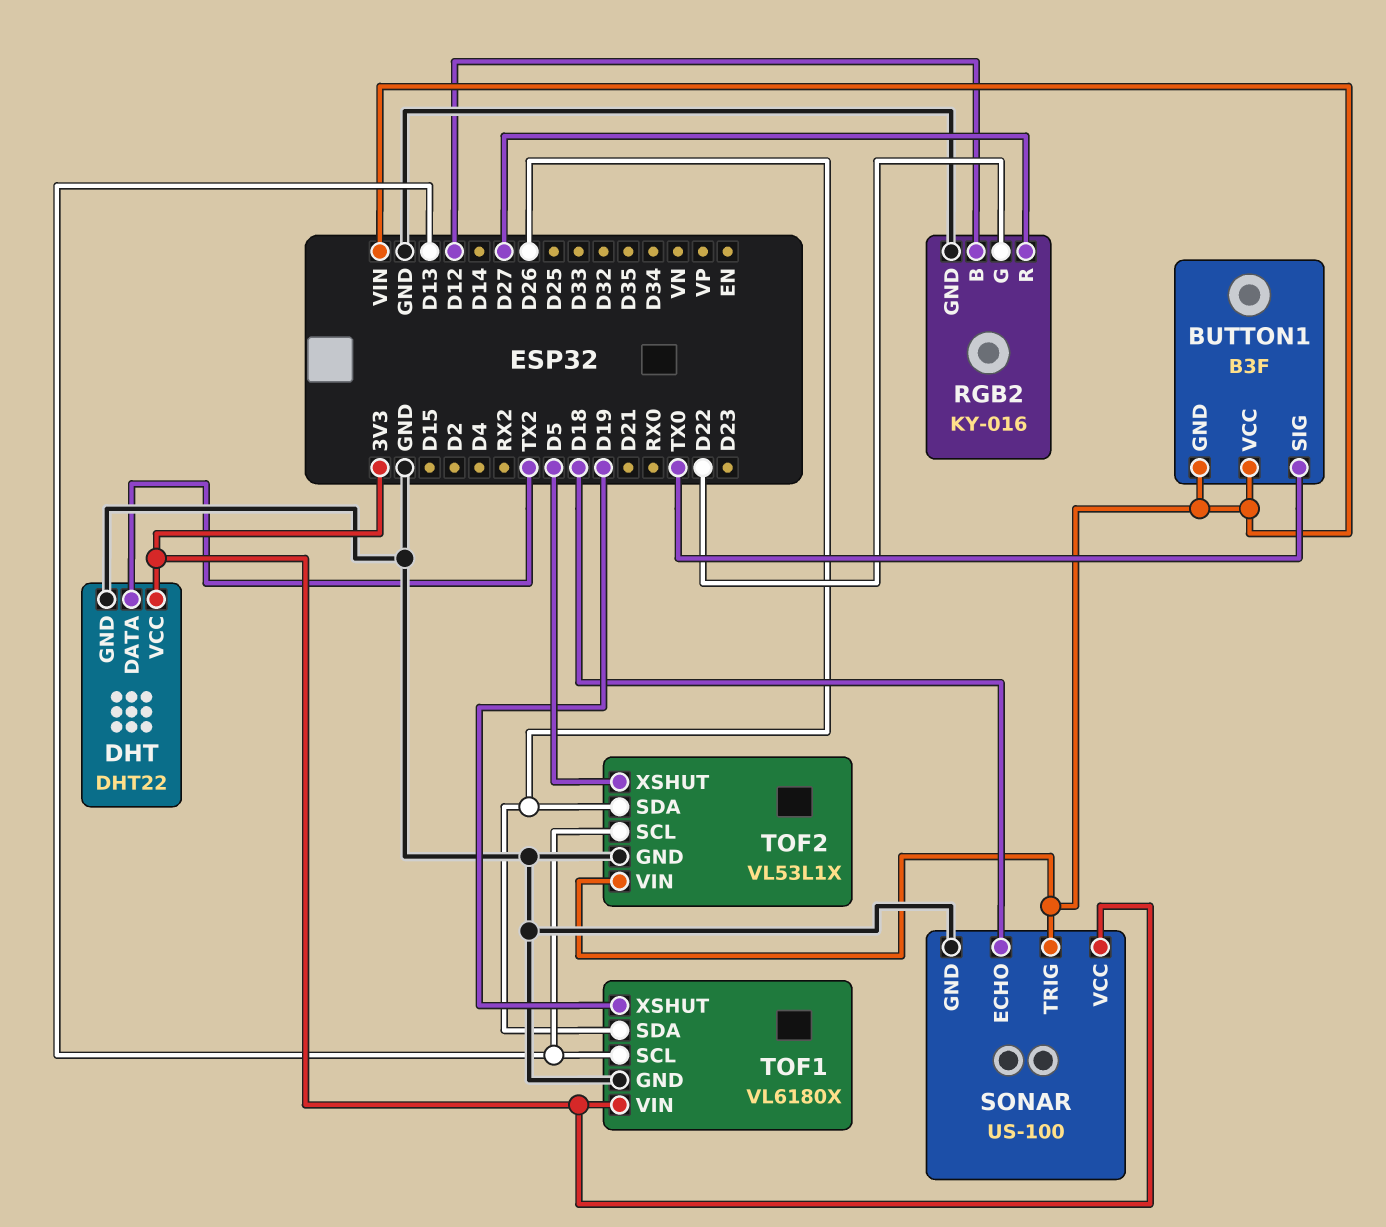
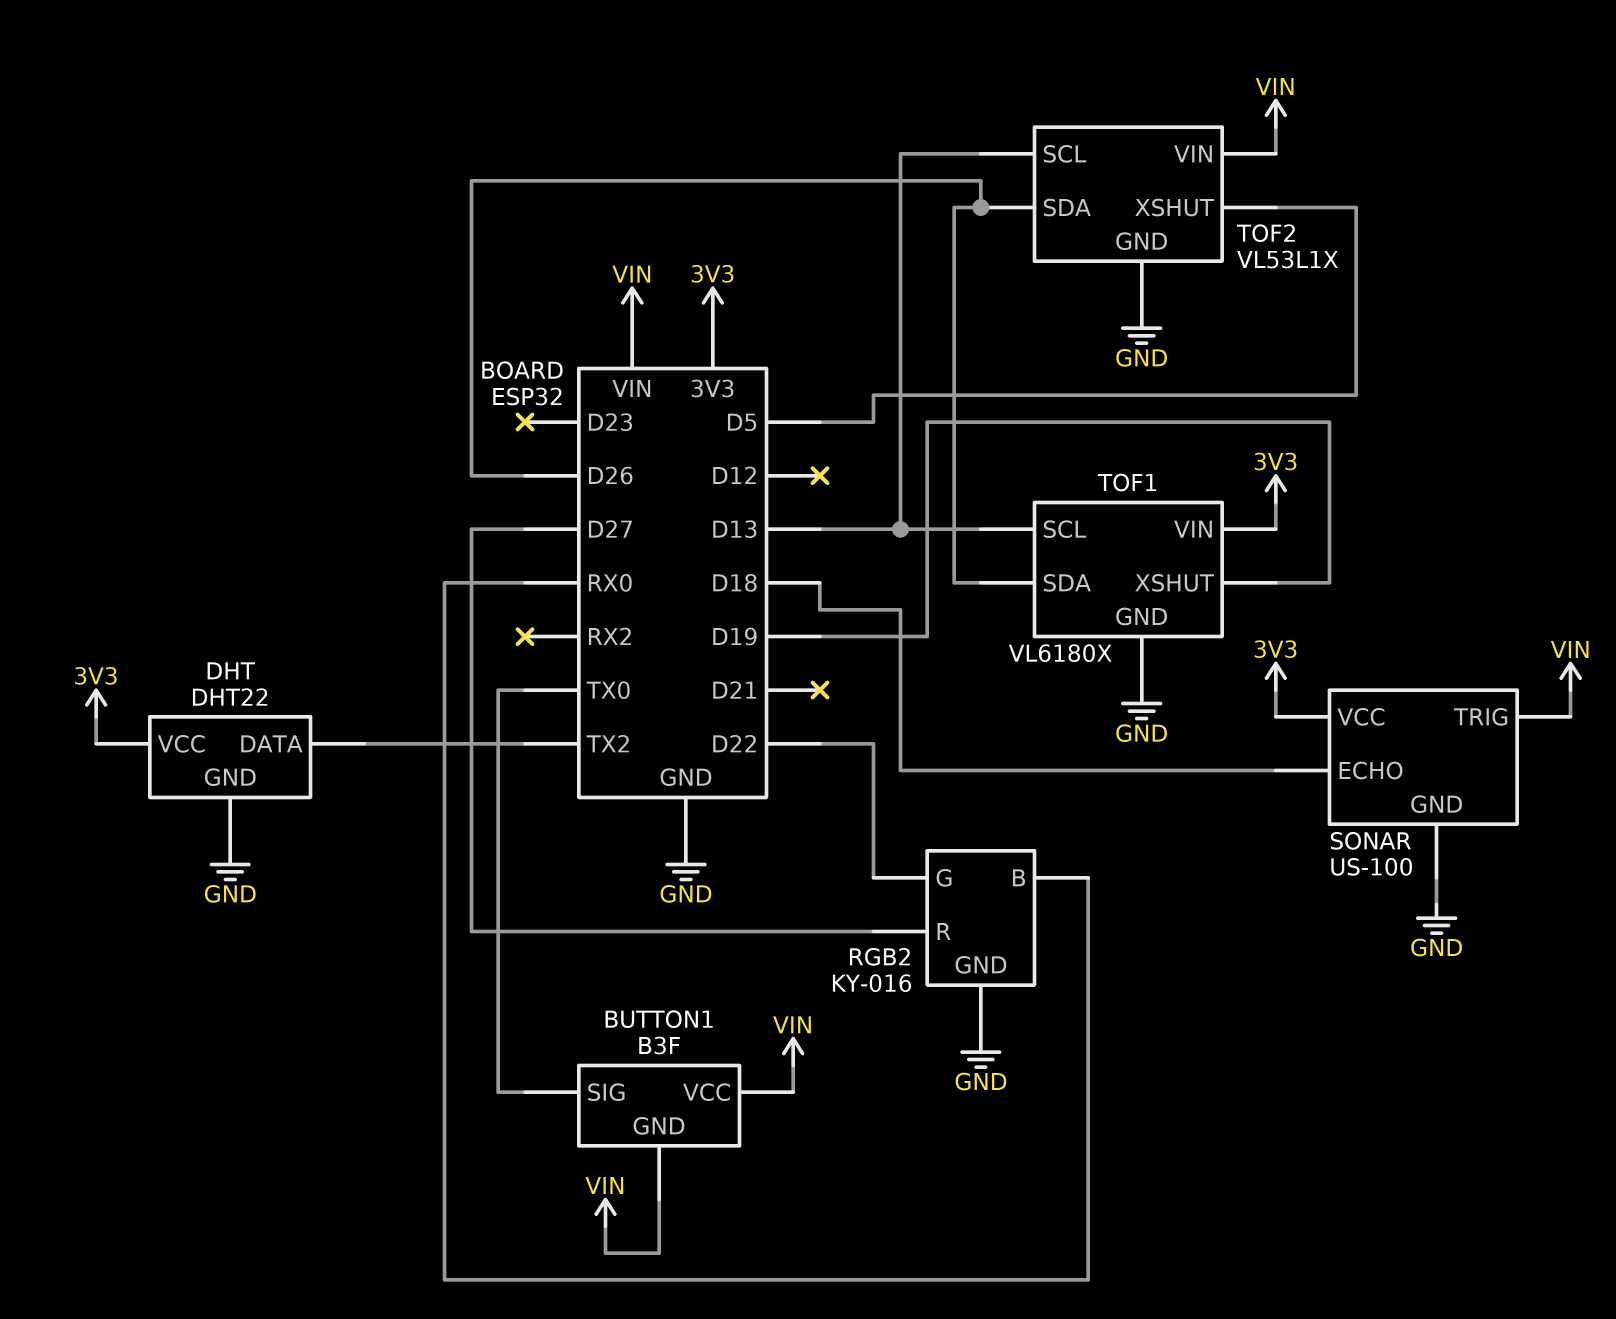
RGB2 pin B: D12 -> RX0

